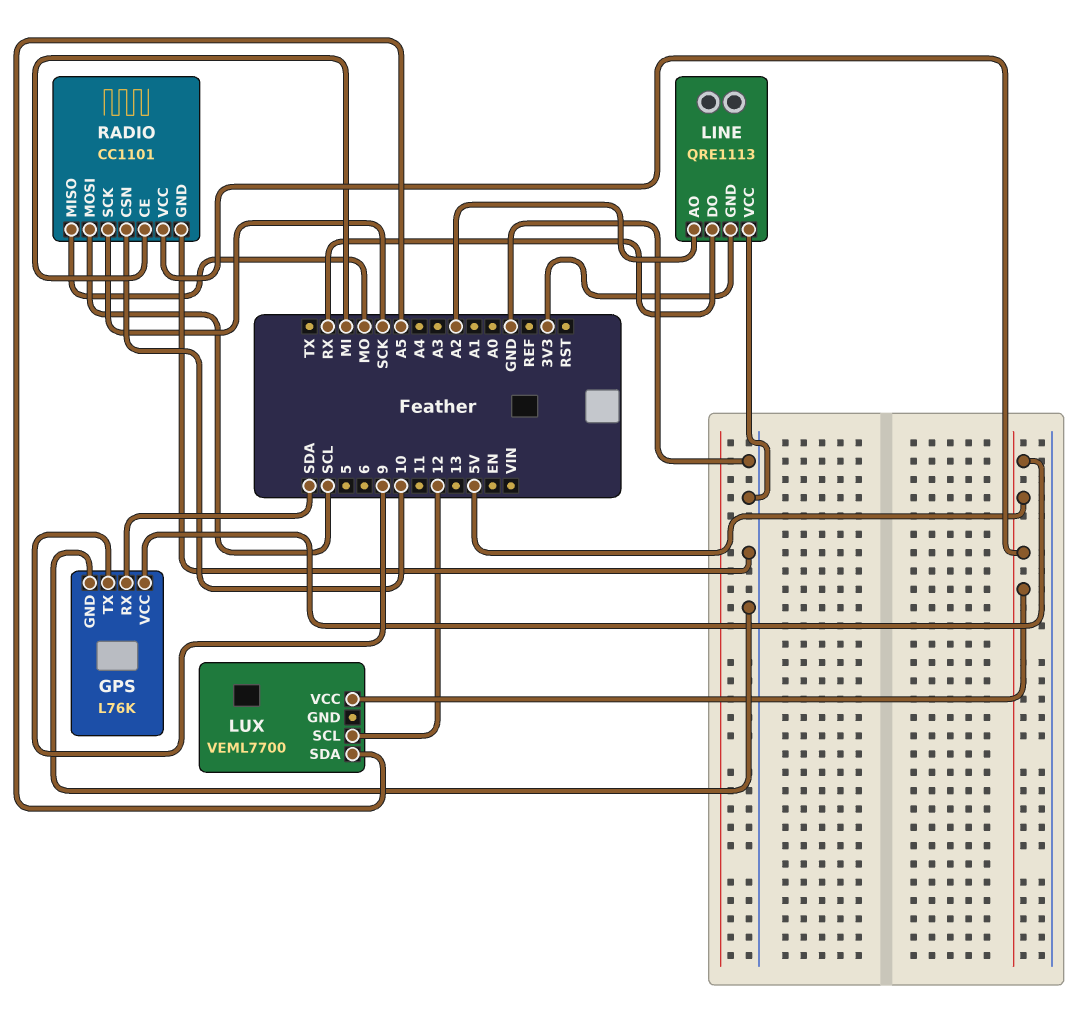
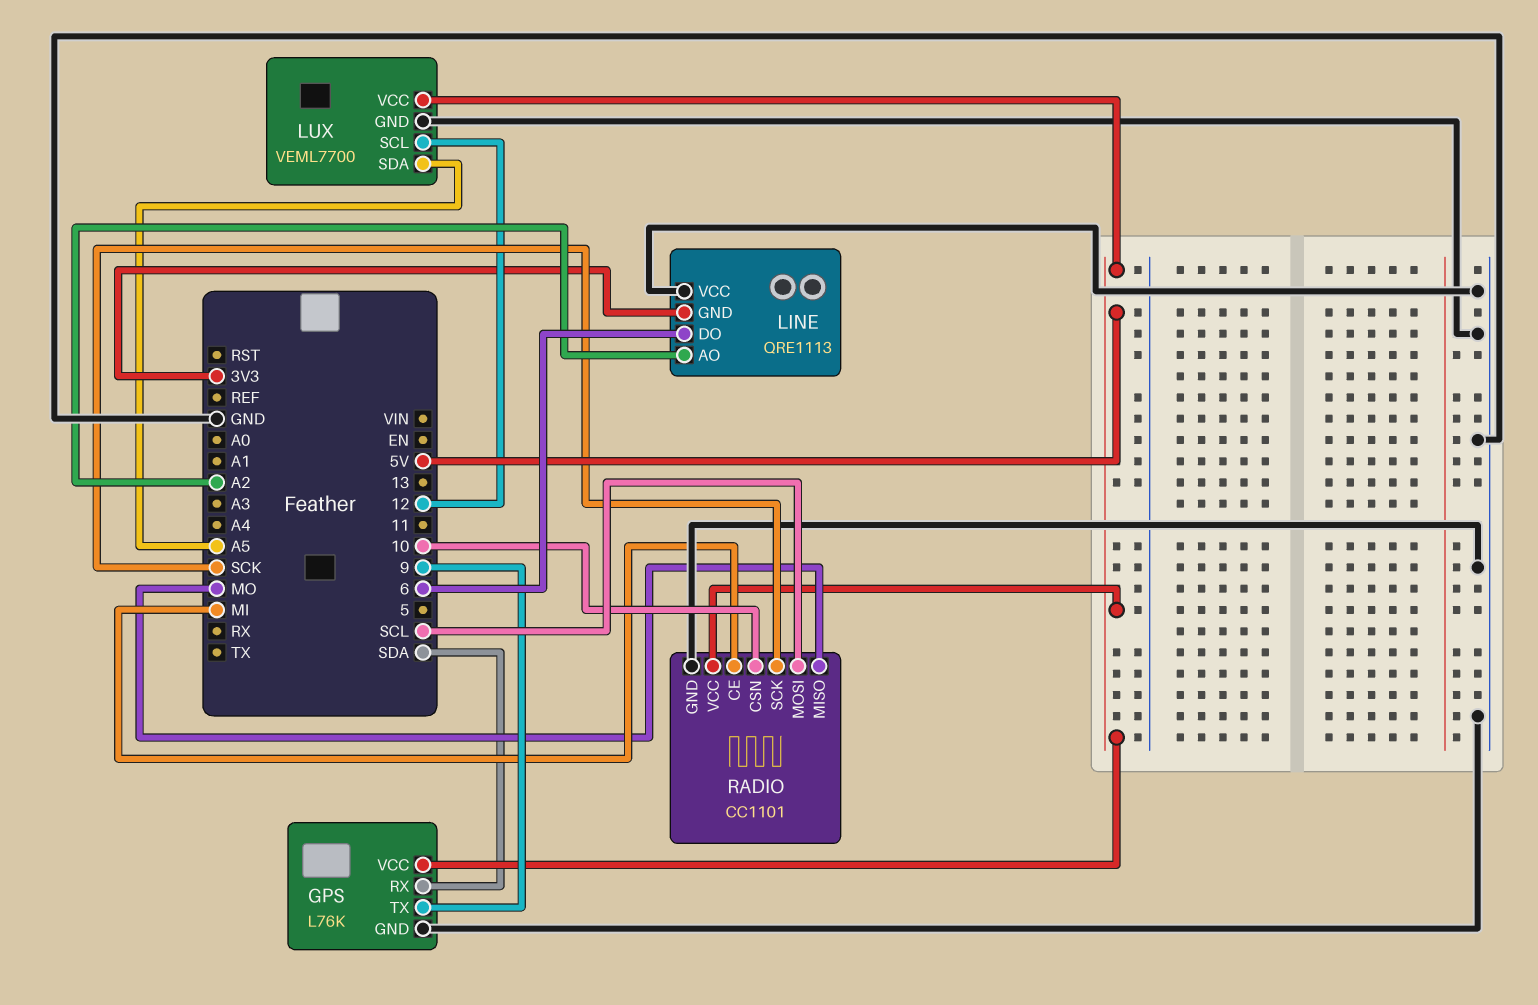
LINE pin DO: RX -> 6
LUX pin GND: none -> GND

